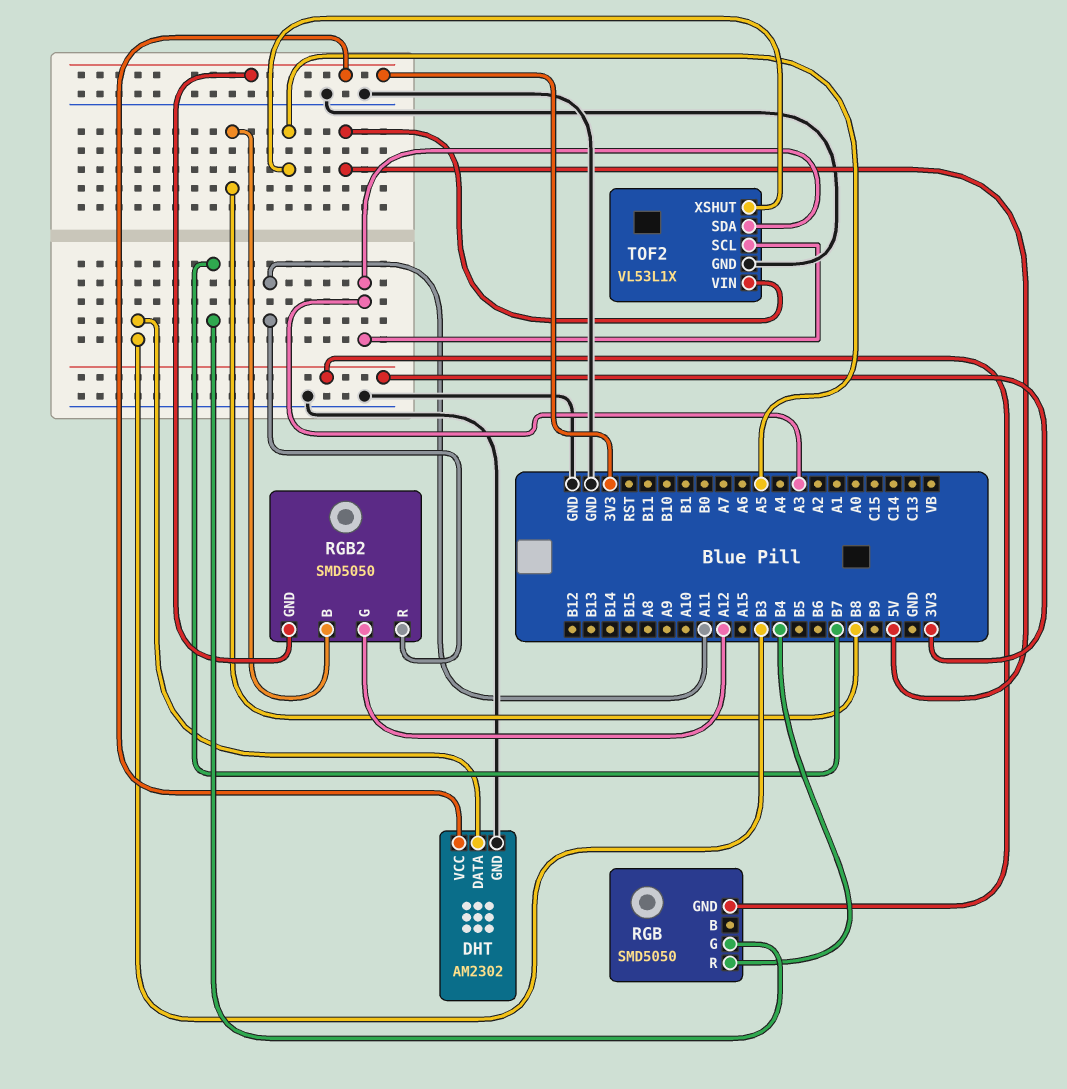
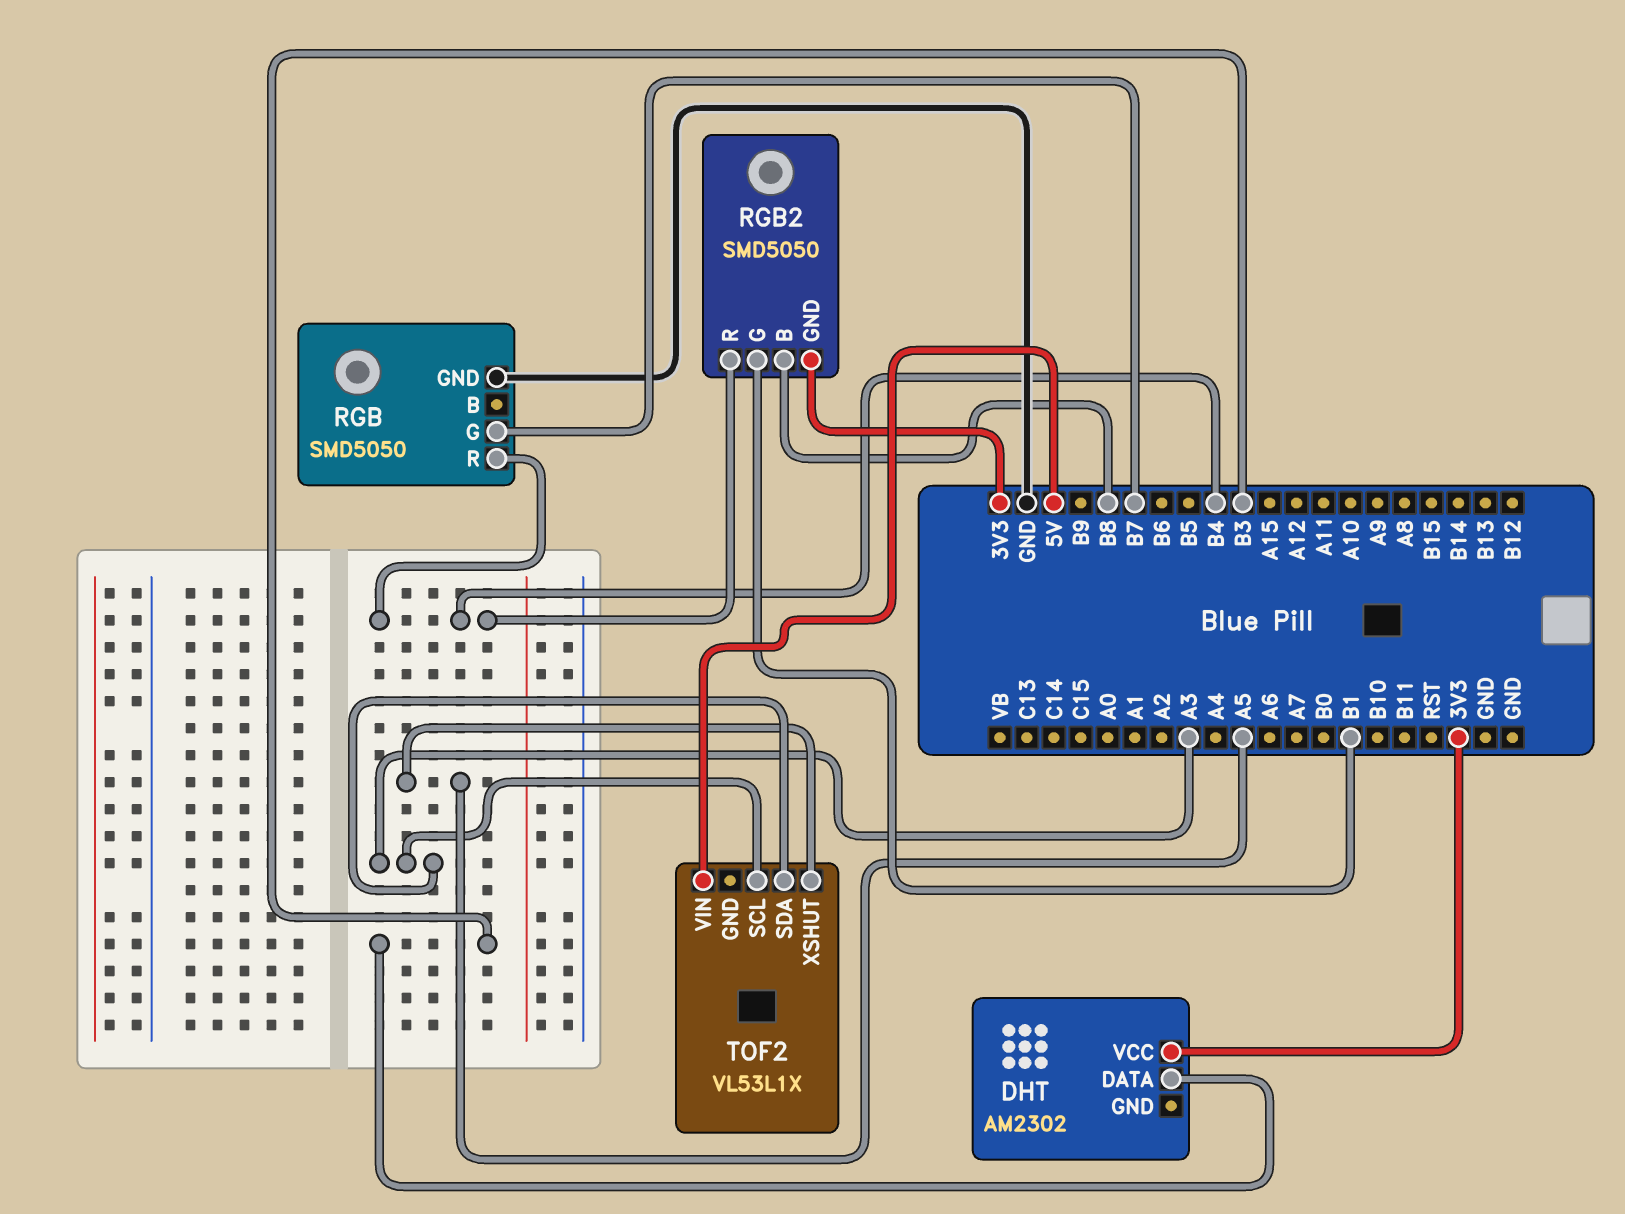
DHT pin GND: GND -> none
RGB pin GND: 3V3 -> GND
RGB2 pin G: A12 -> B1
RGB2 pin R: A11 -> B4
TOF2 pin GND: GND -> none

